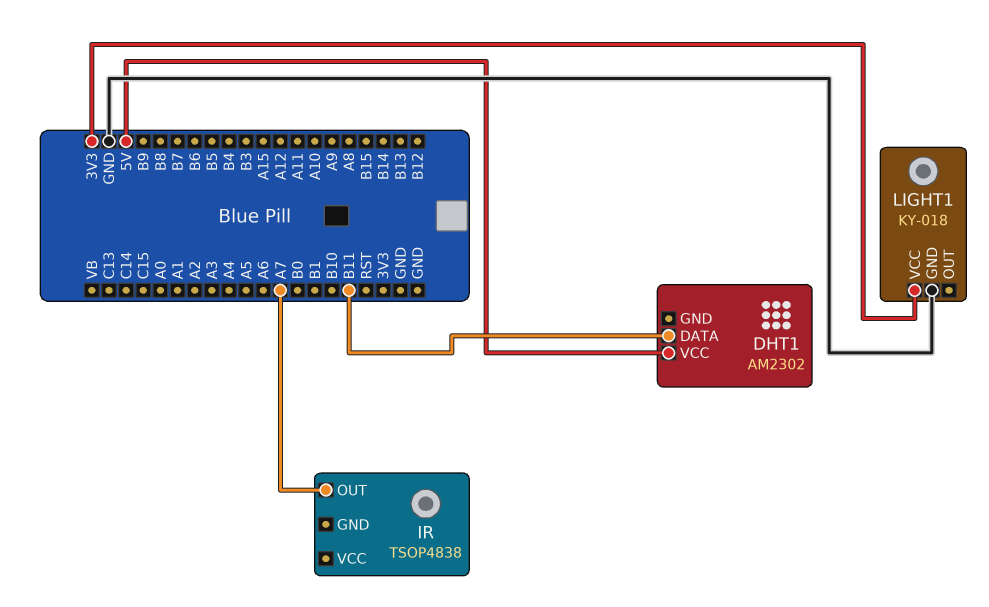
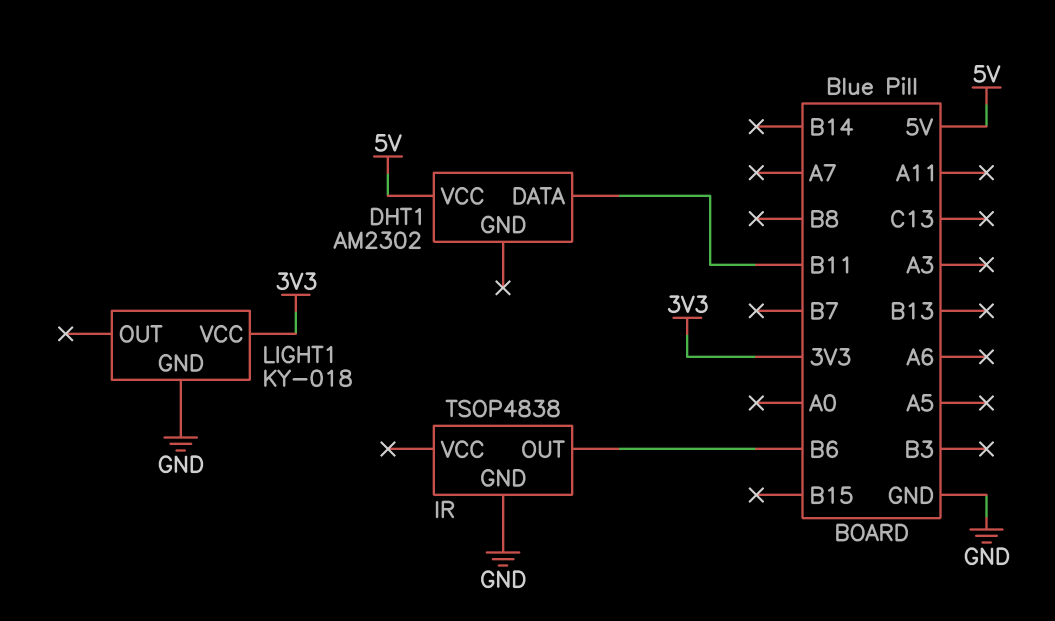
IR pin GND: none -> GND
IR pin OUT: A7 -> B6

